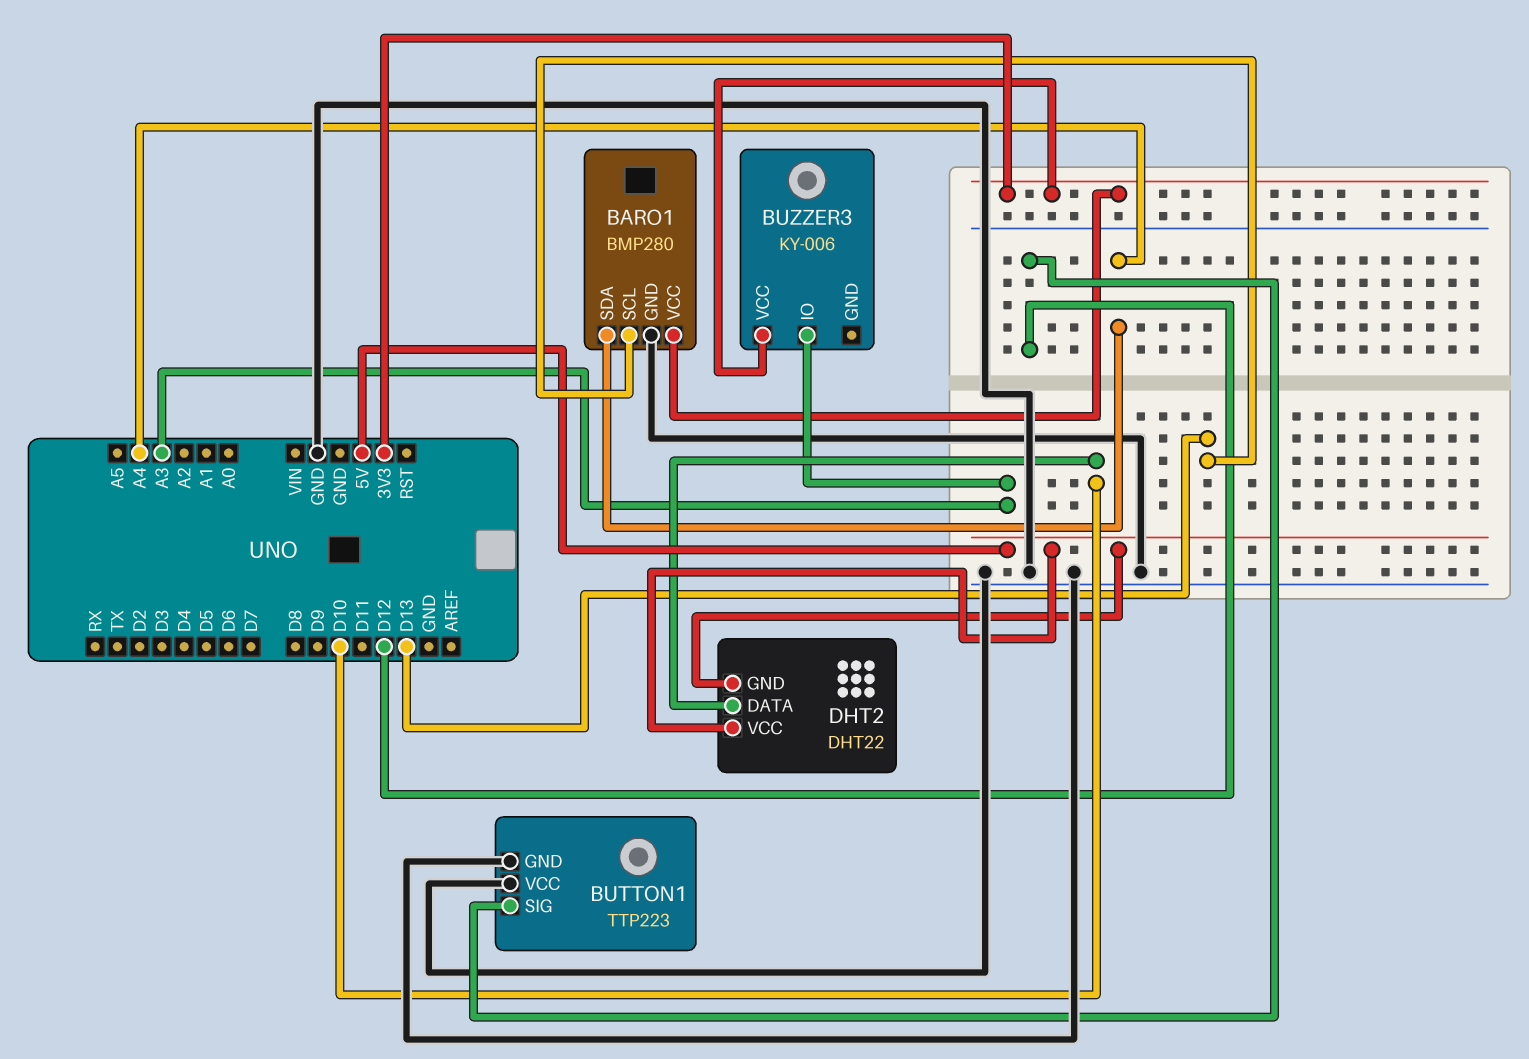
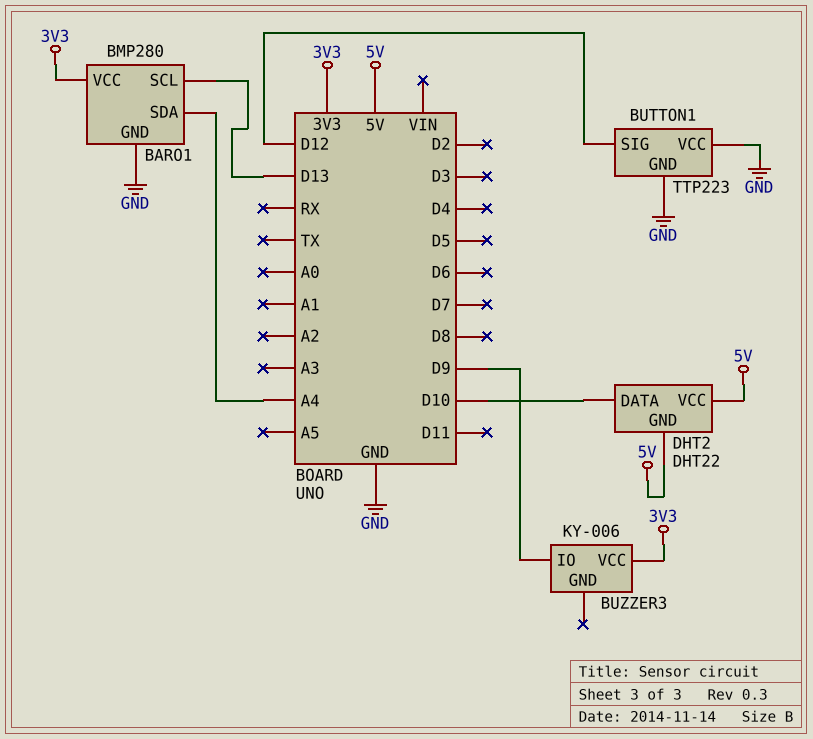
BUZZER3 pin IO: A3 -> D9

